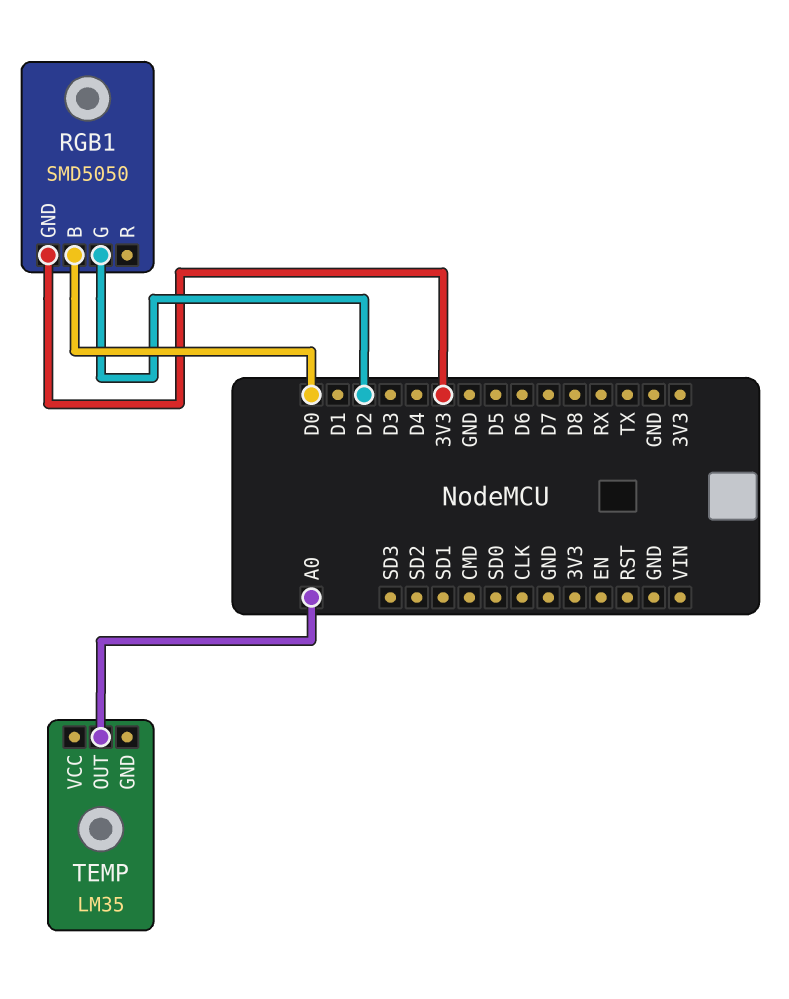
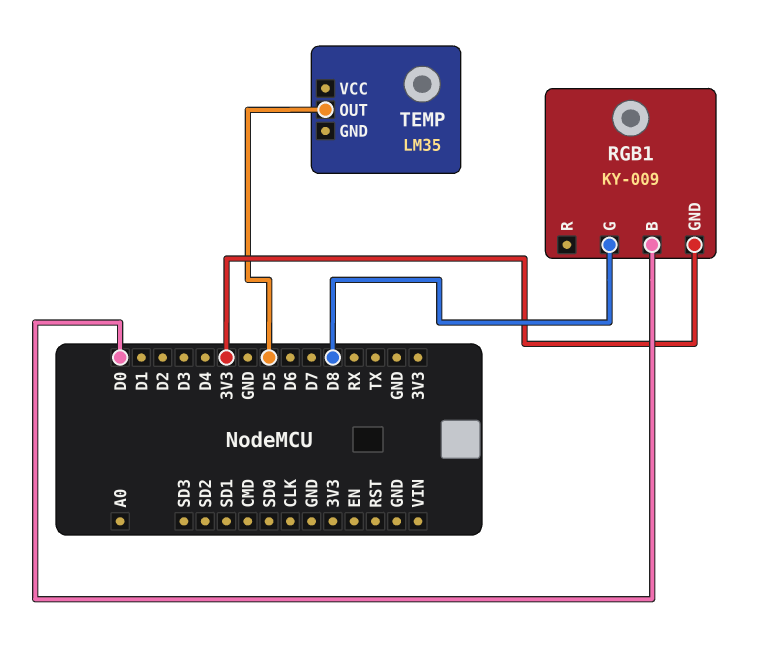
RGB1: SMD5050 -> KY-009
RGB1 pin G: D2 -> D8
TEMP pin OUT: A0 -> D5

